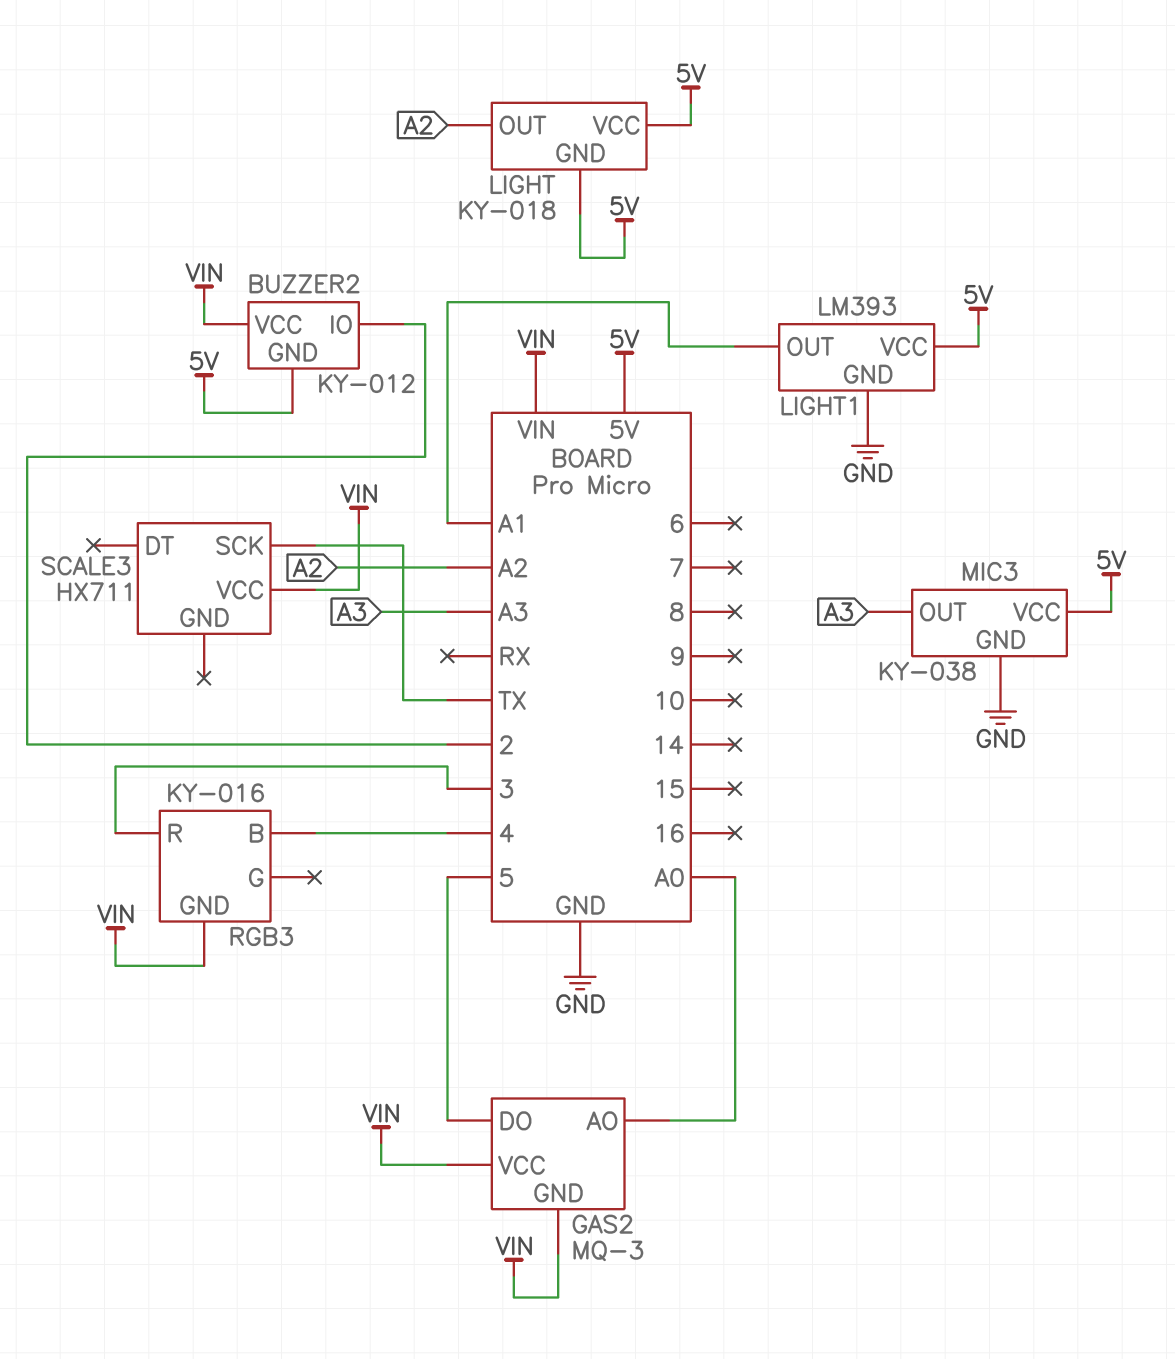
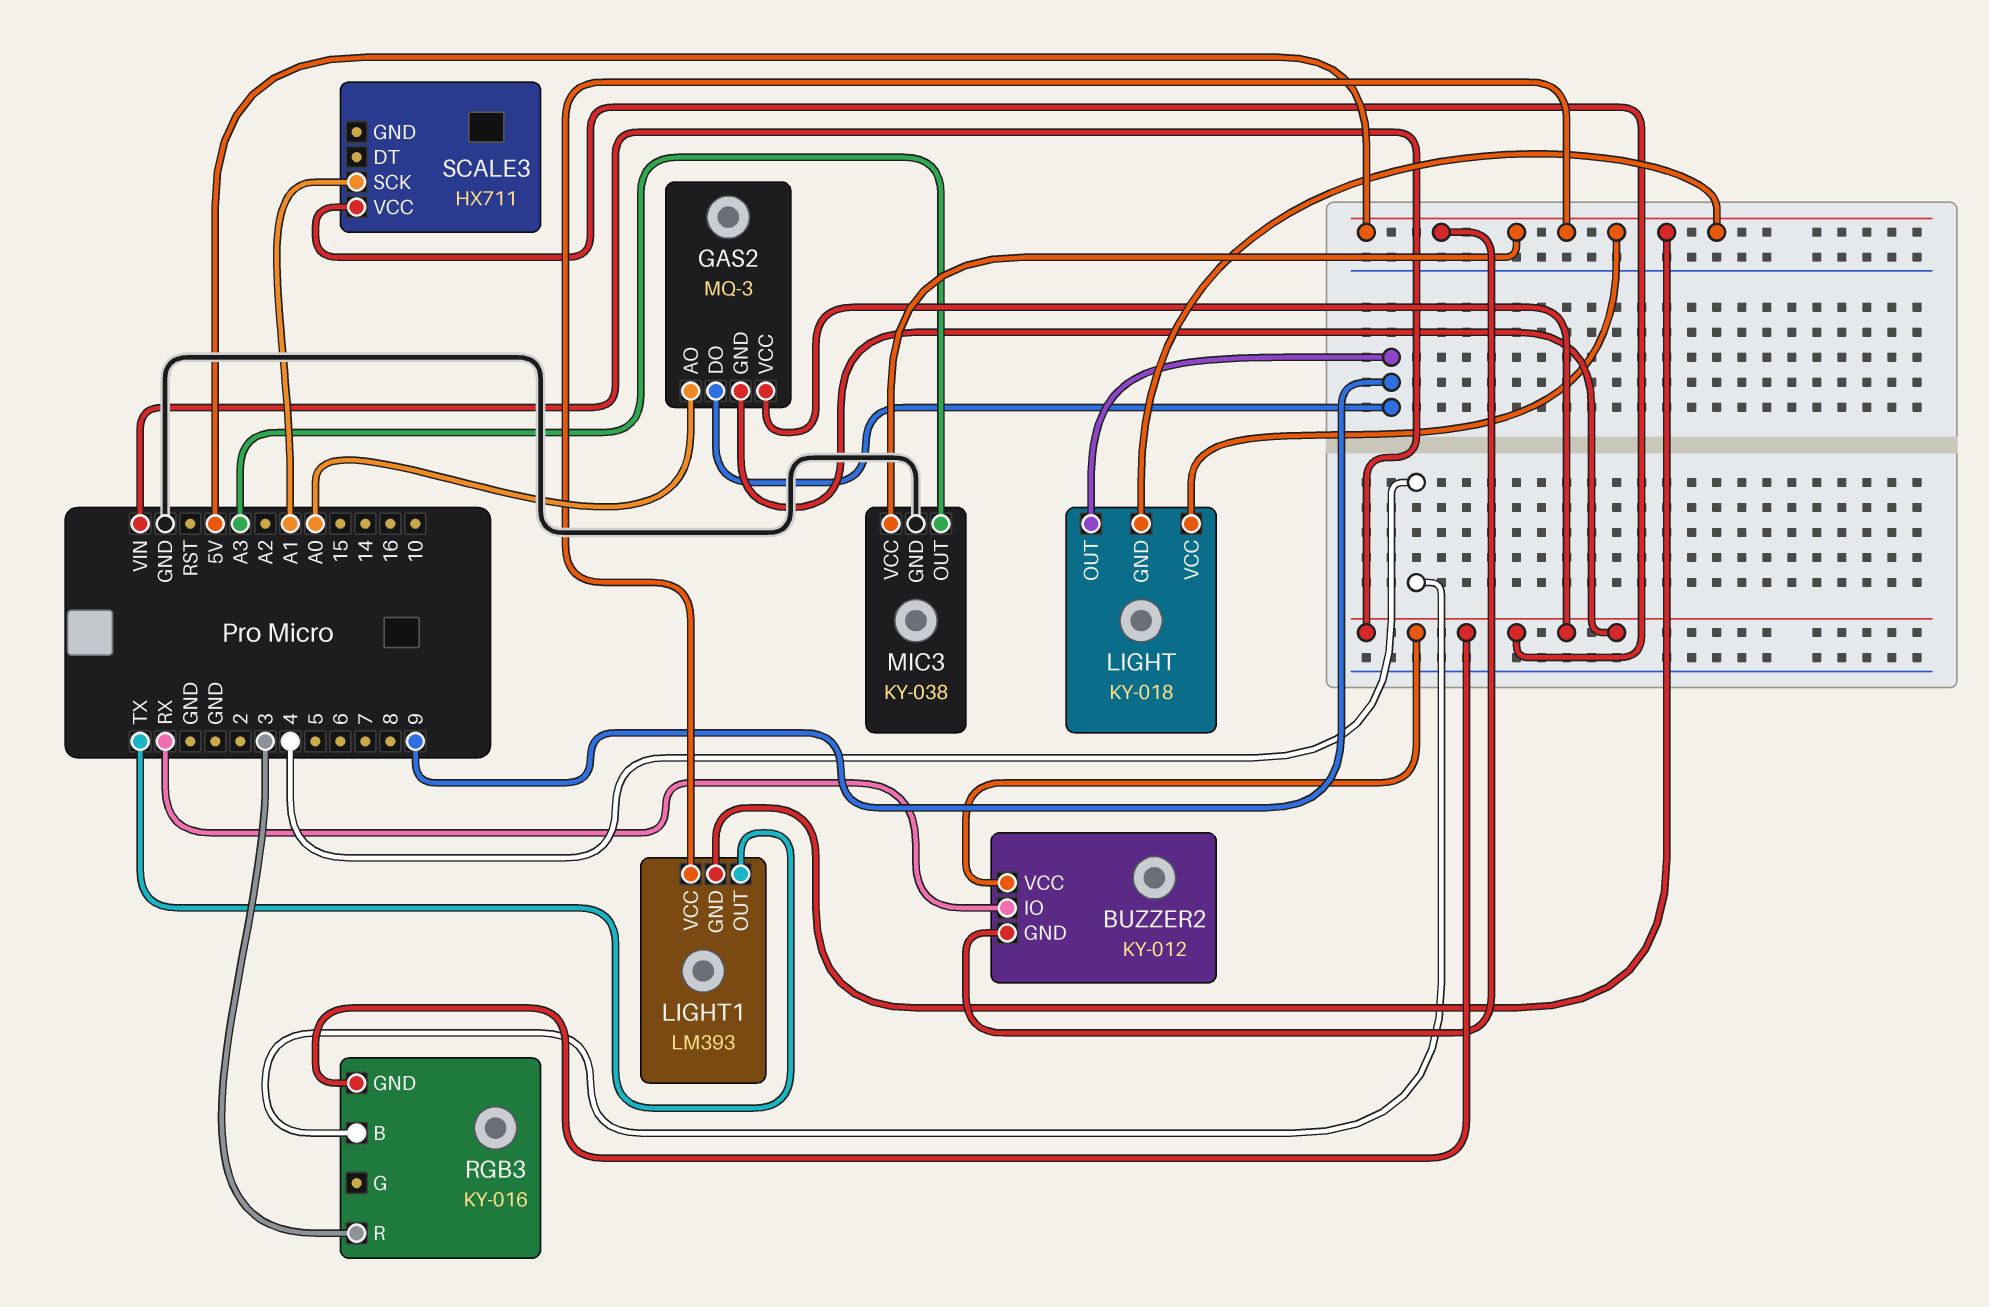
BUZZER2 pin IO: 2 -> RX
GAS2 pin DO: 5 -> 9
LIGHT pin OUT: A2 -> 9
LIGHT1 pin GND: GND -> 5V
LIGHT1 pin OUT: A1 -> TX
SCALE3 pin SCK: TX -> A1

